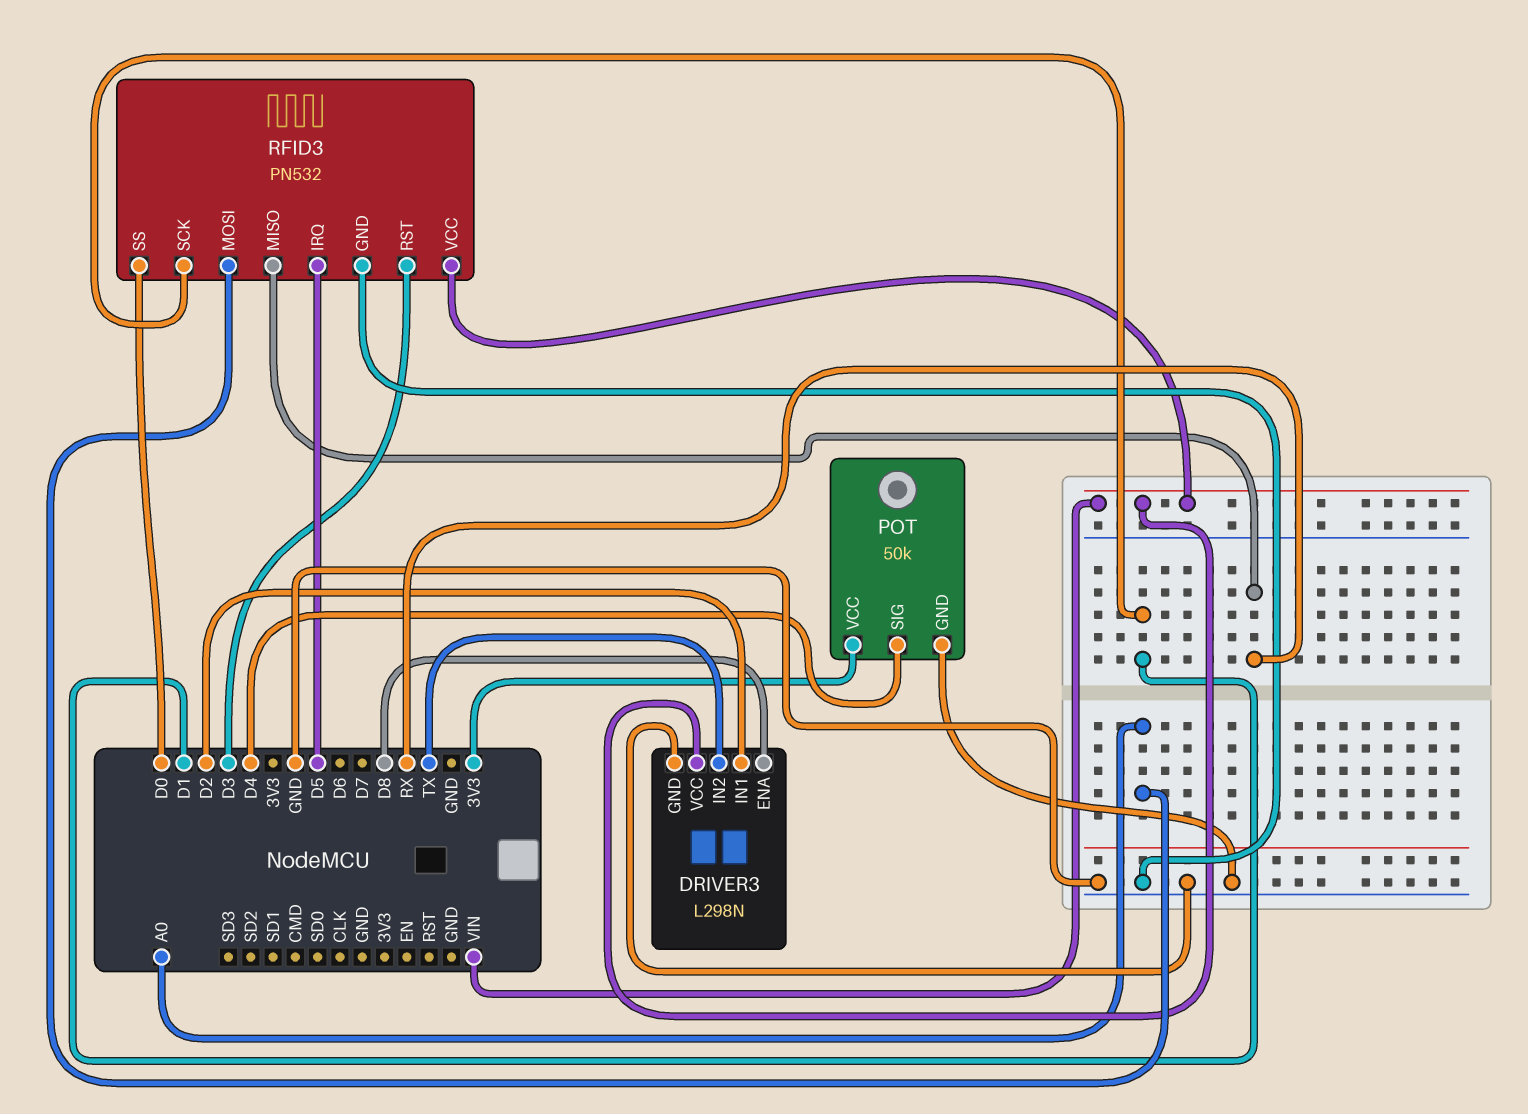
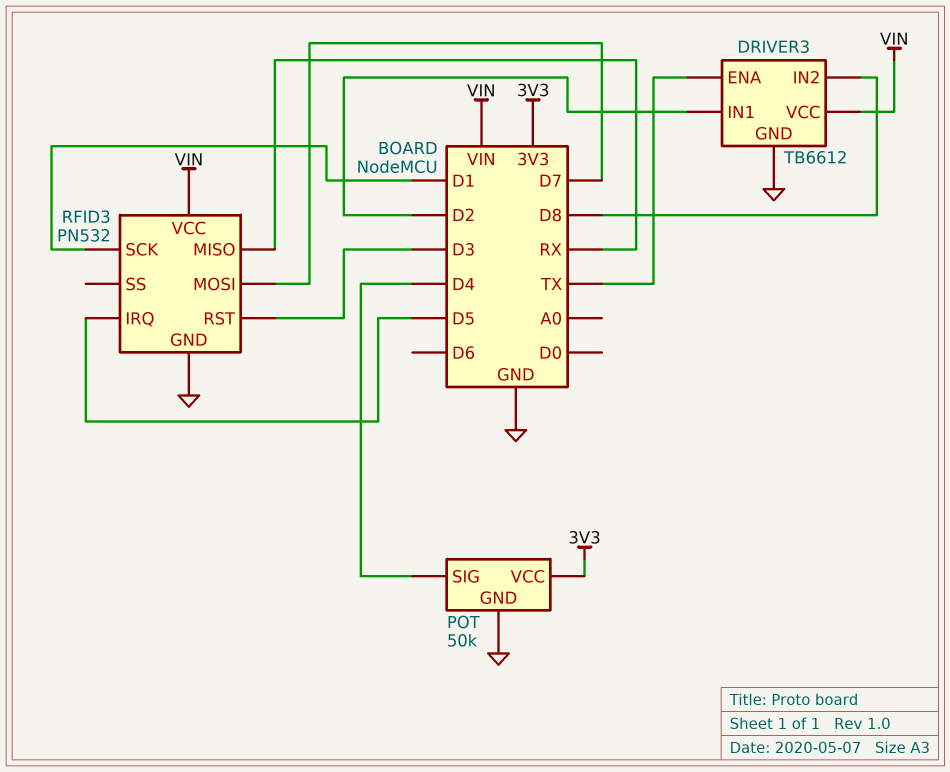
DRIVER3: L298N -> TB6612
DRIVER3 pin ENA: D8 -> TX
DRIVER3 pin IN2: TX -> D8
RFID3 pin MOSI: A0 -> D7
RFID3 pin SS: D0 -> none

